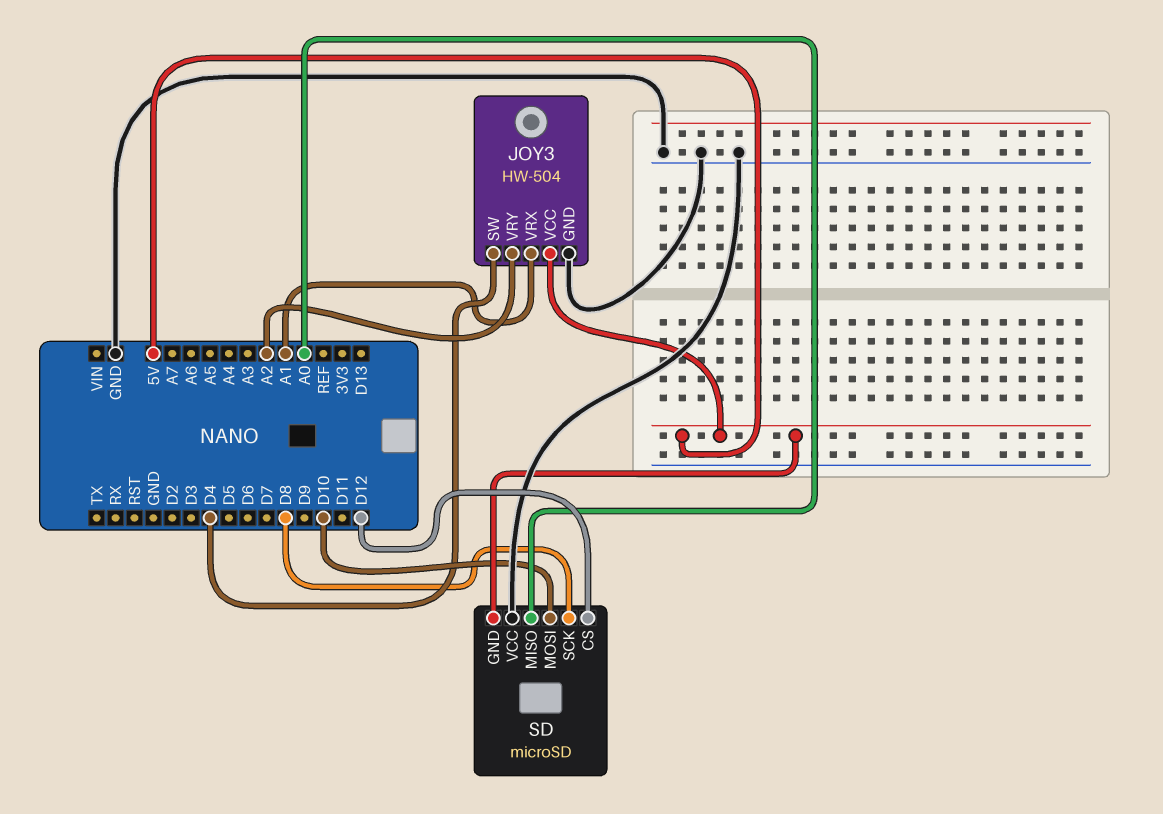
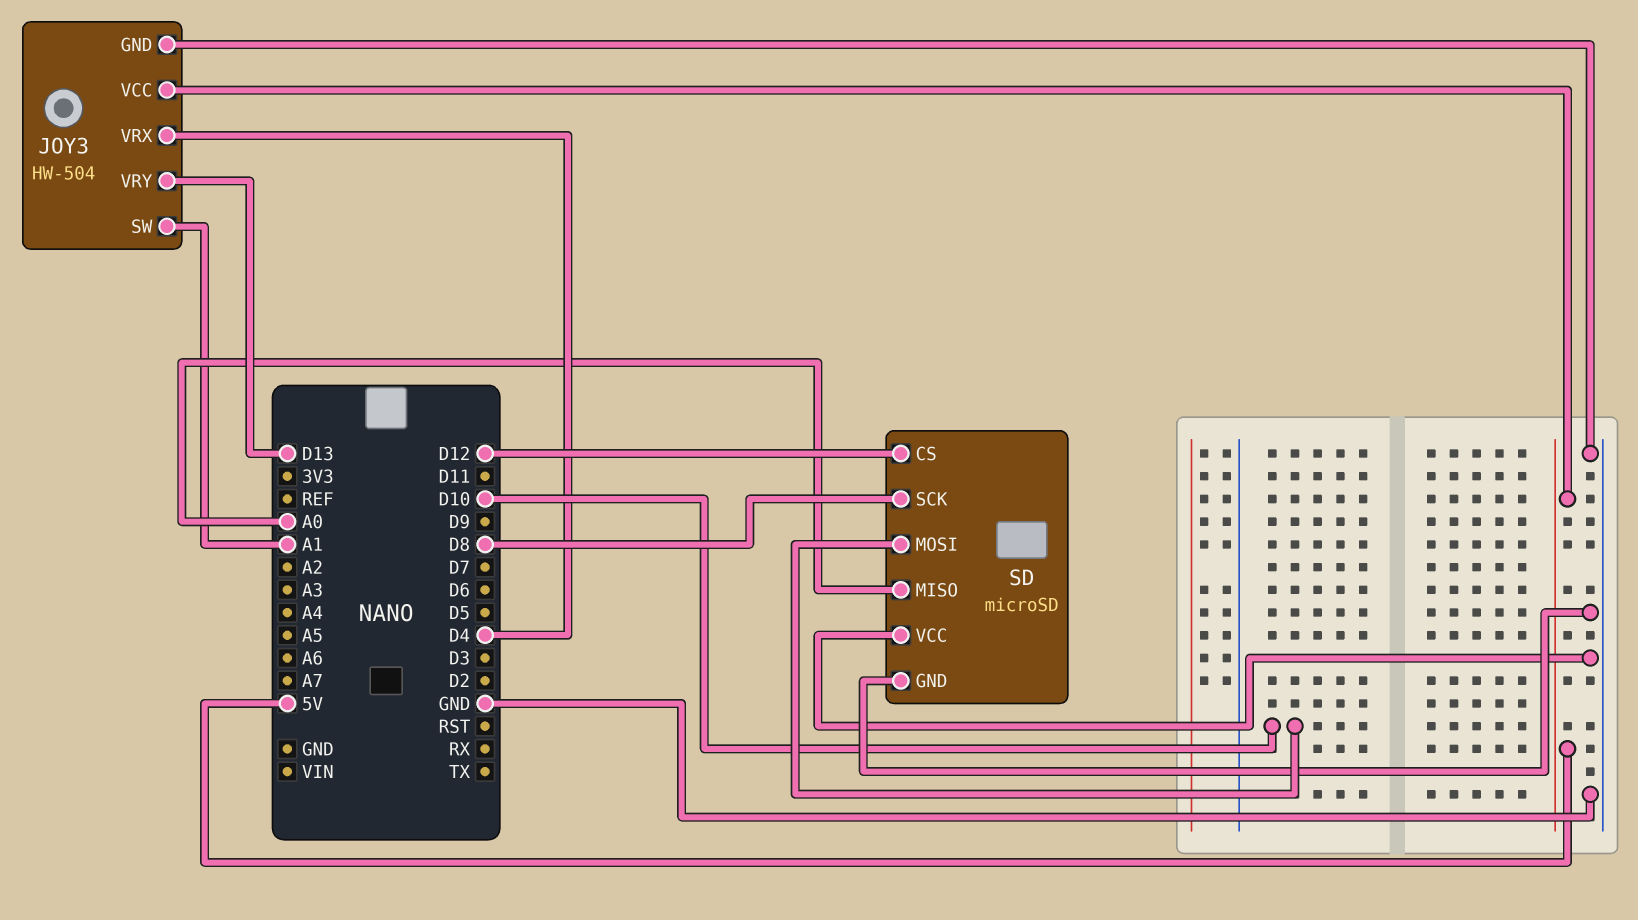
JOY3 pin SW: D4 -> A1
JOY3 pin VRX: A1 -> D4
JOY3 pin VRY: A2 -> D13
SD pin GND: 5V -> GND

